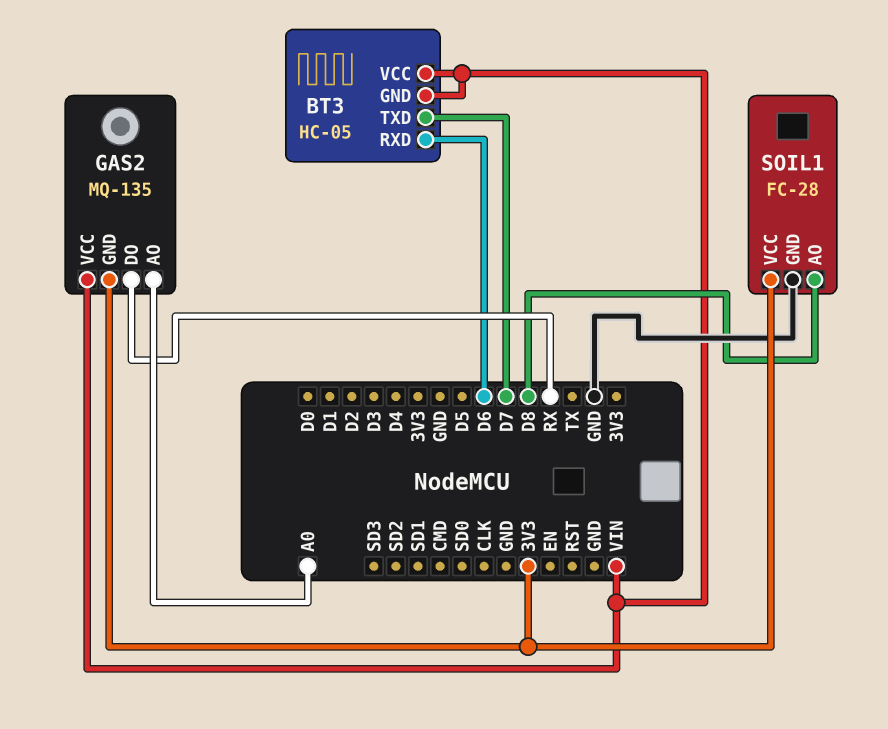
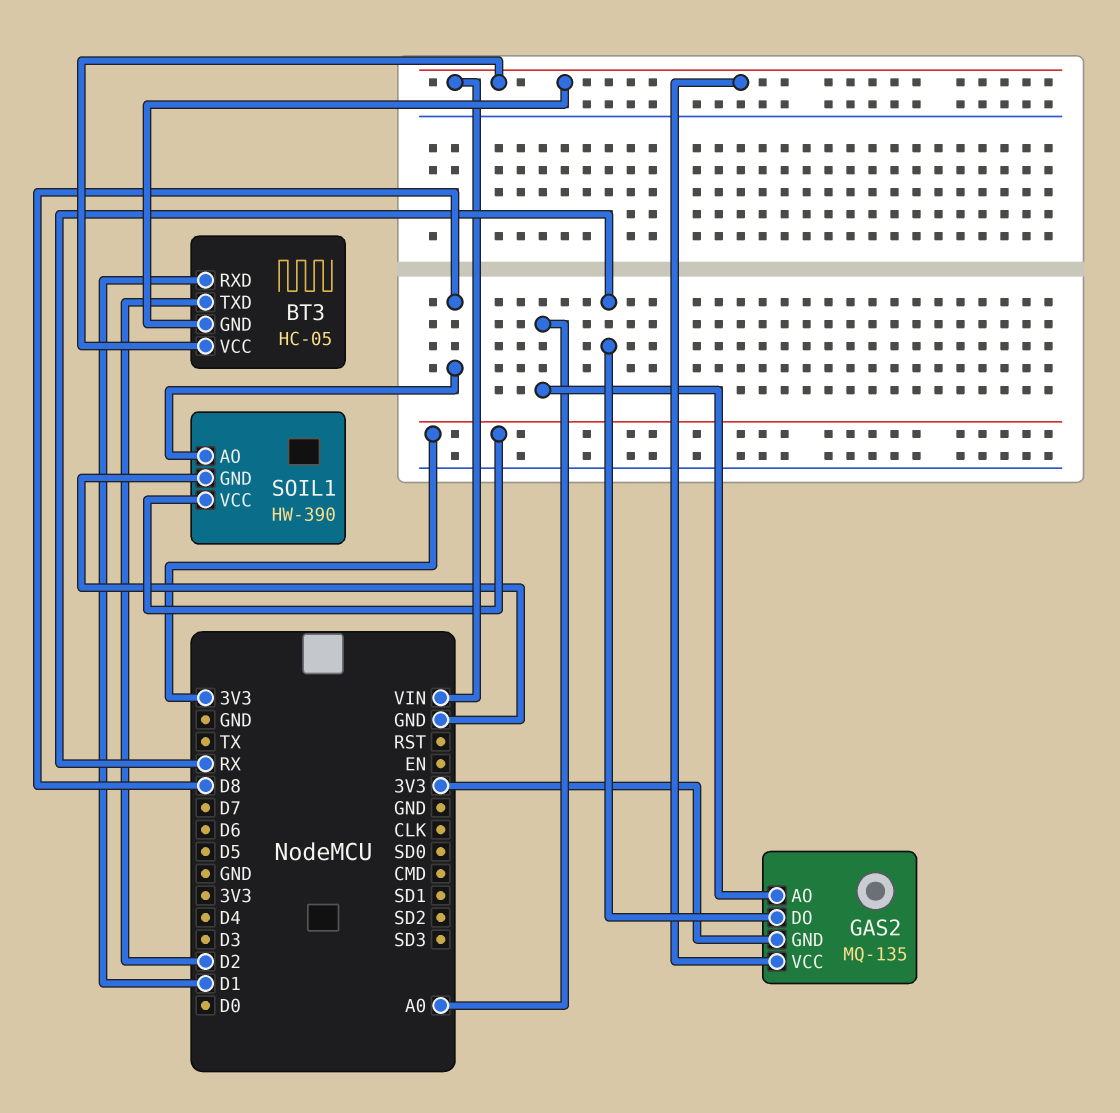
BT3 pin RXD: D6 -> D1
BT3 pin TXD: D7 -> D2
SOIL1: FC-28 -> HW-390

